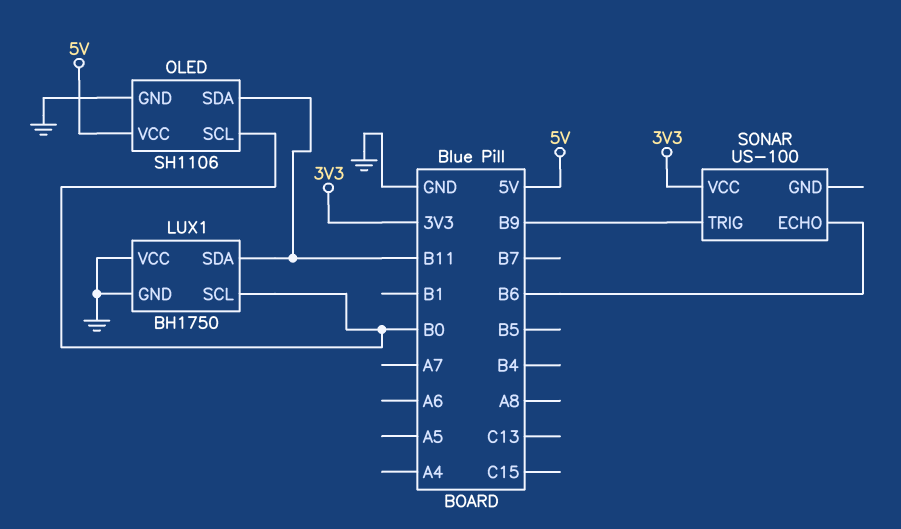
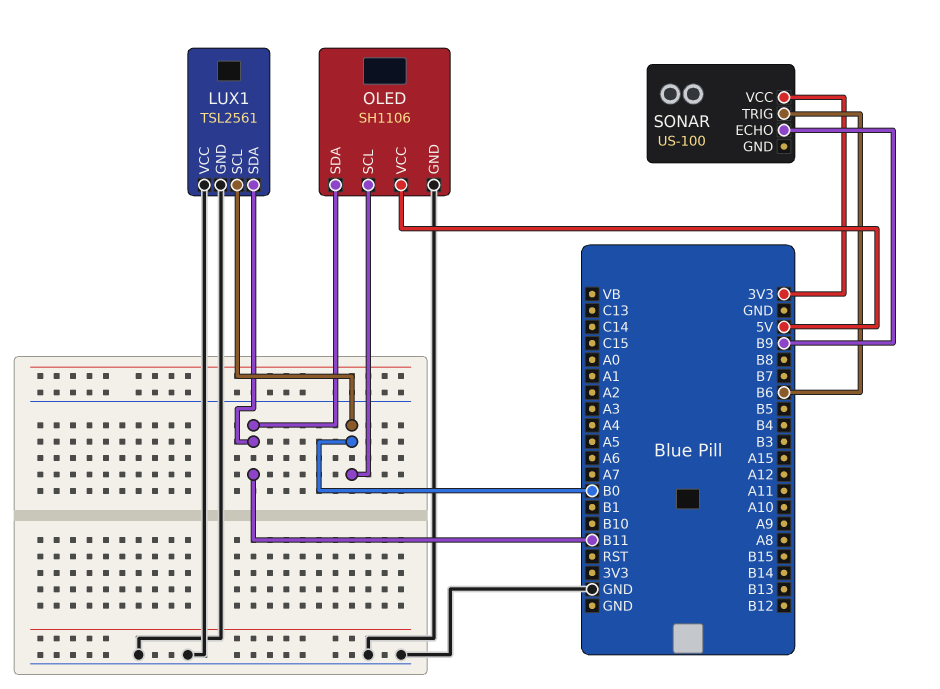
LUX1: BH1750 -> TSL2561
SONAR pin ECHO: B6 -> B9
SONAR pin TRIG: B9 -> B6

